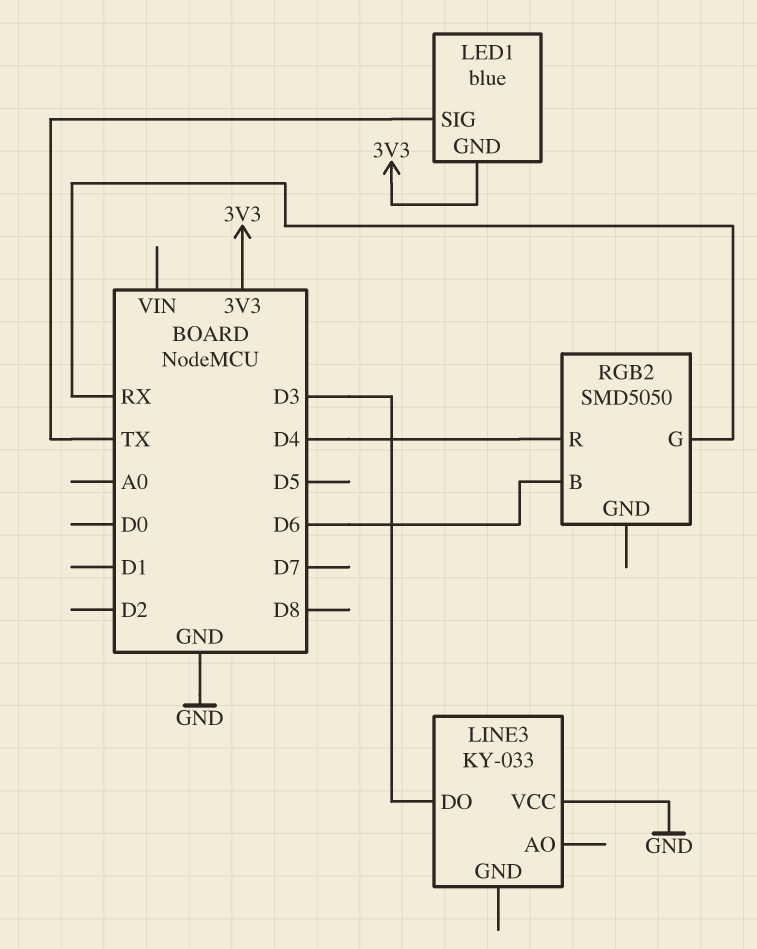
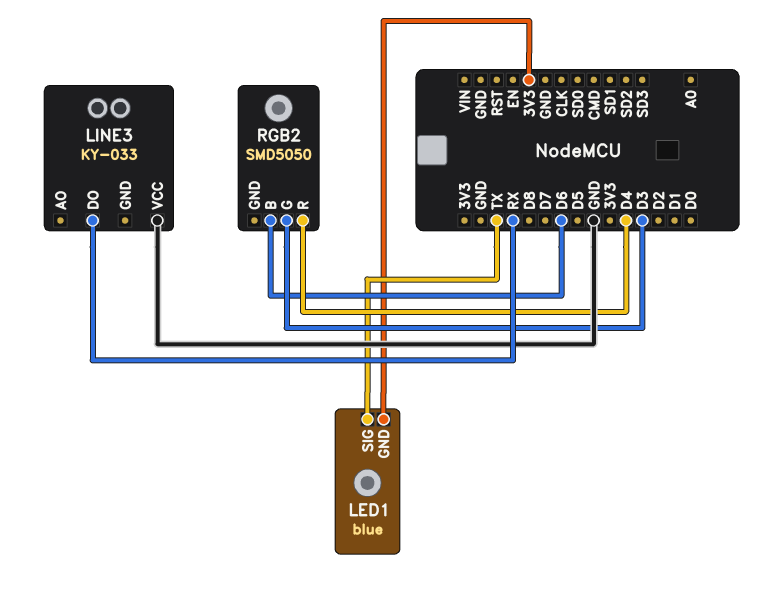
LINE3 pin DO: D3 -> RX
RGB2 pin G: RX -> D3

